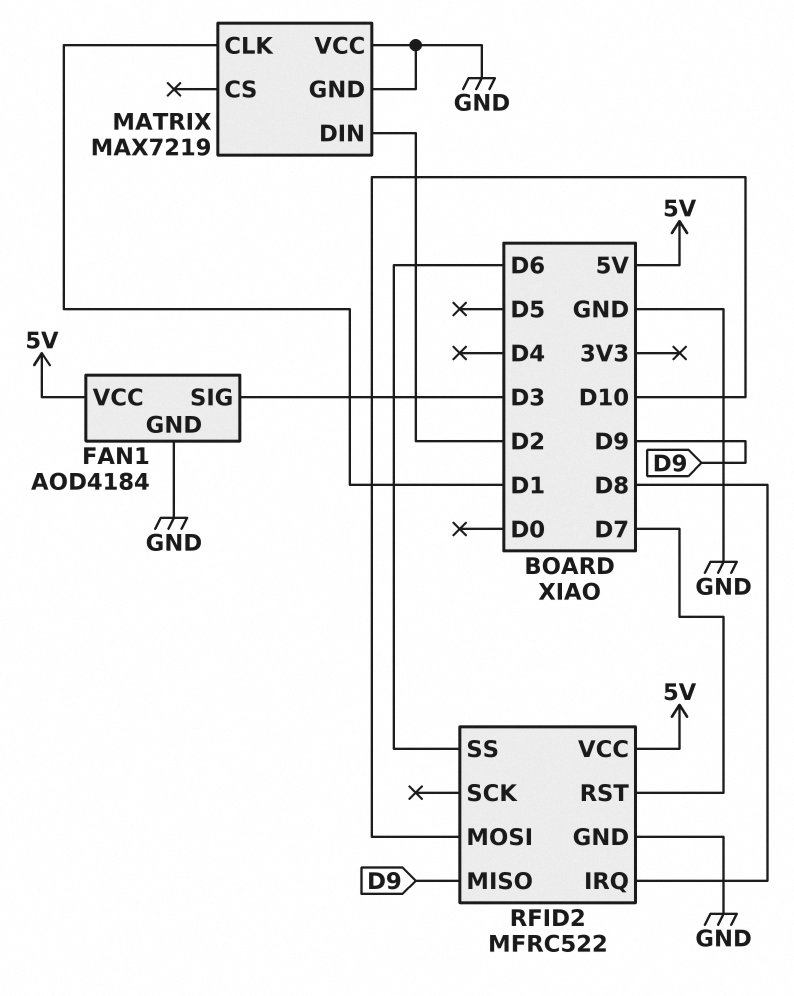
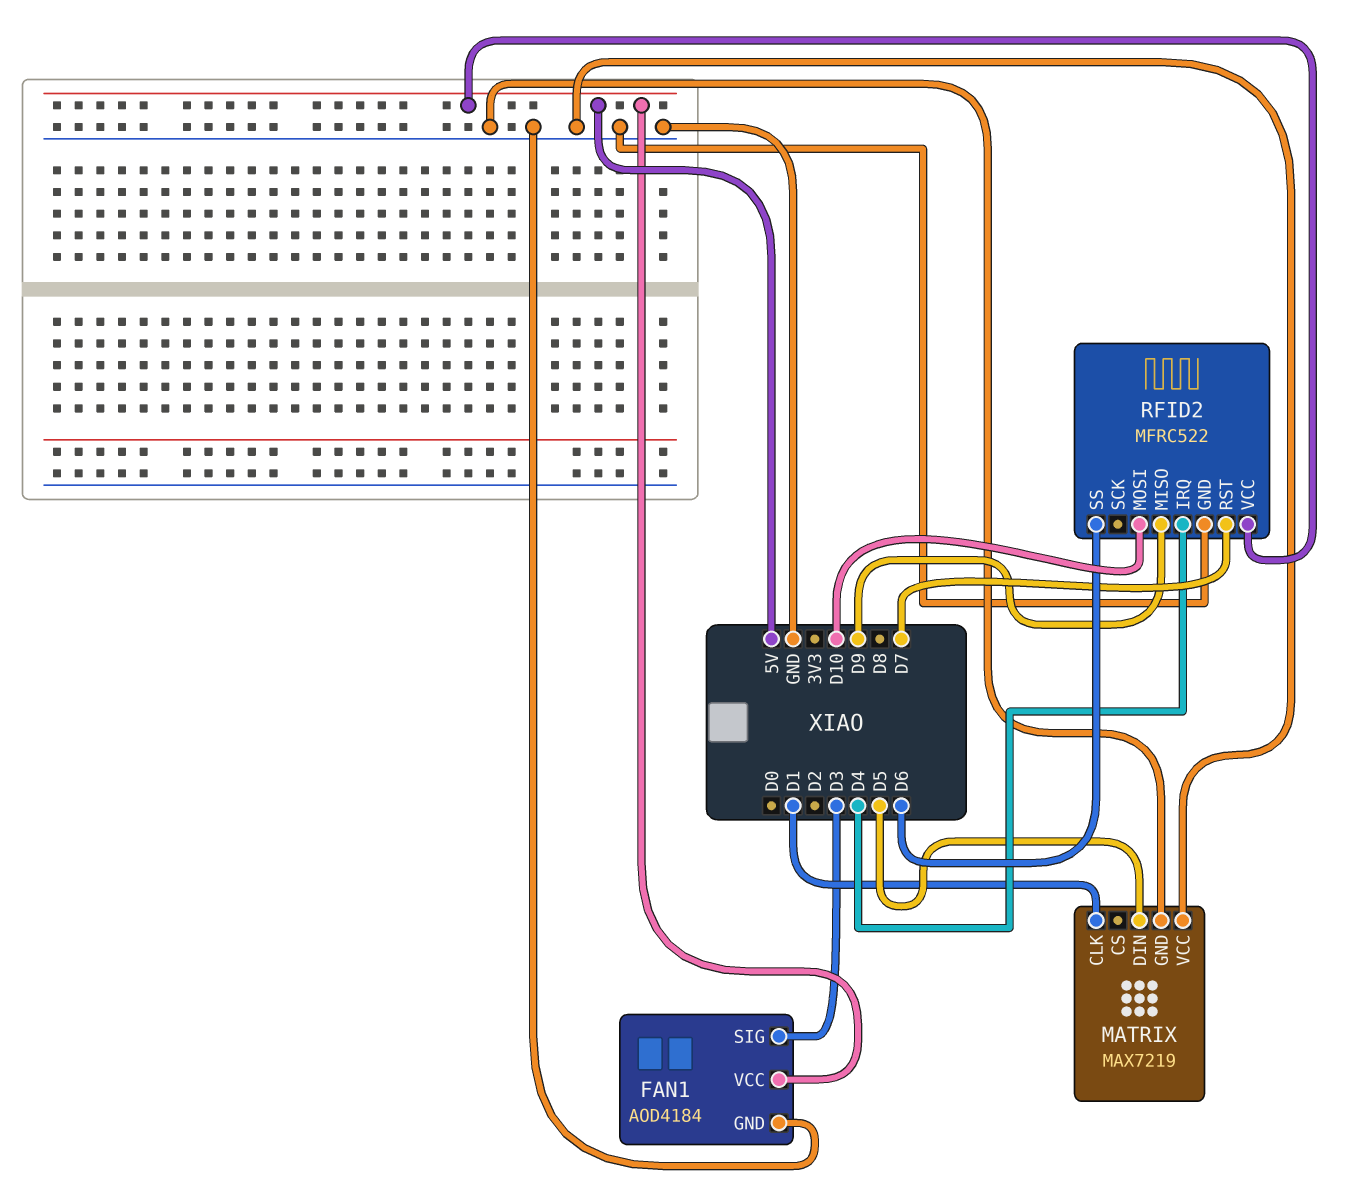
MATRIX pin DIN: D2 -> D5
RFID2 pin IRQ: D8 -> D4

